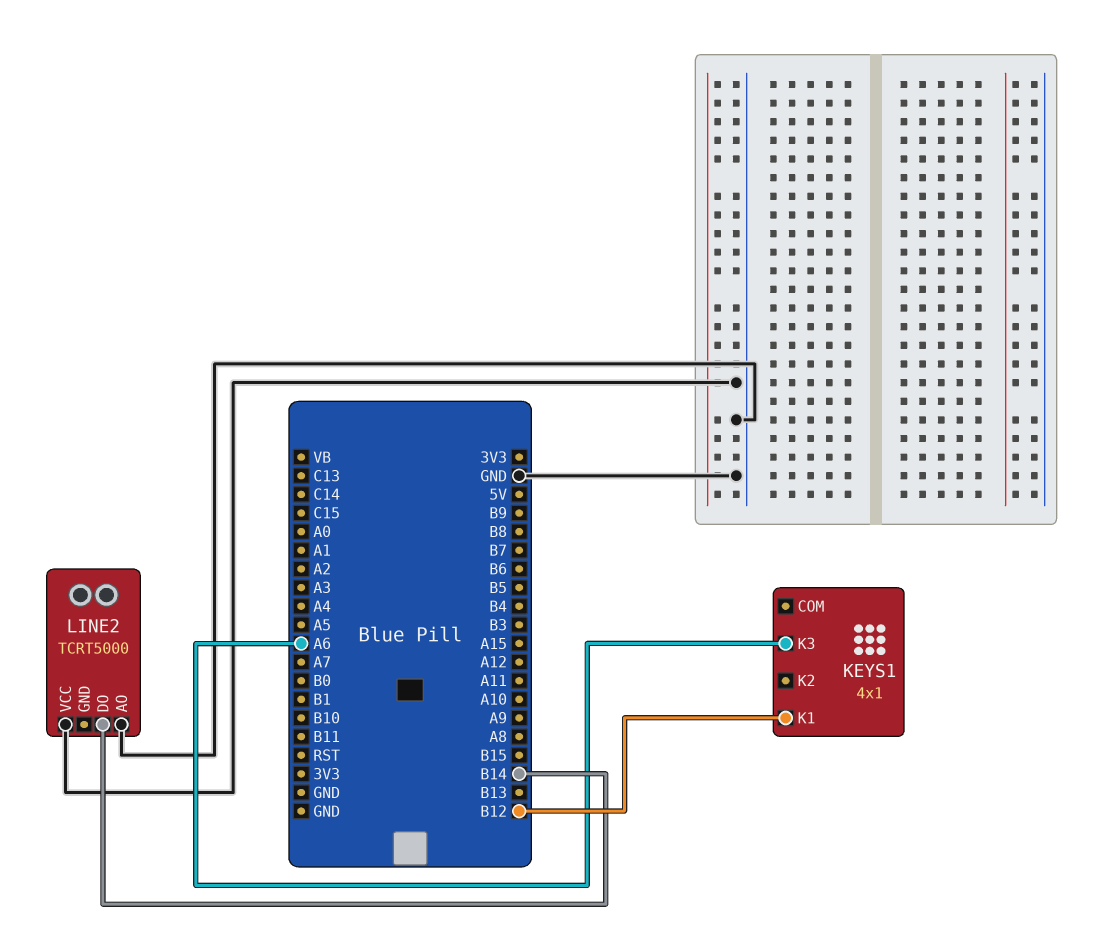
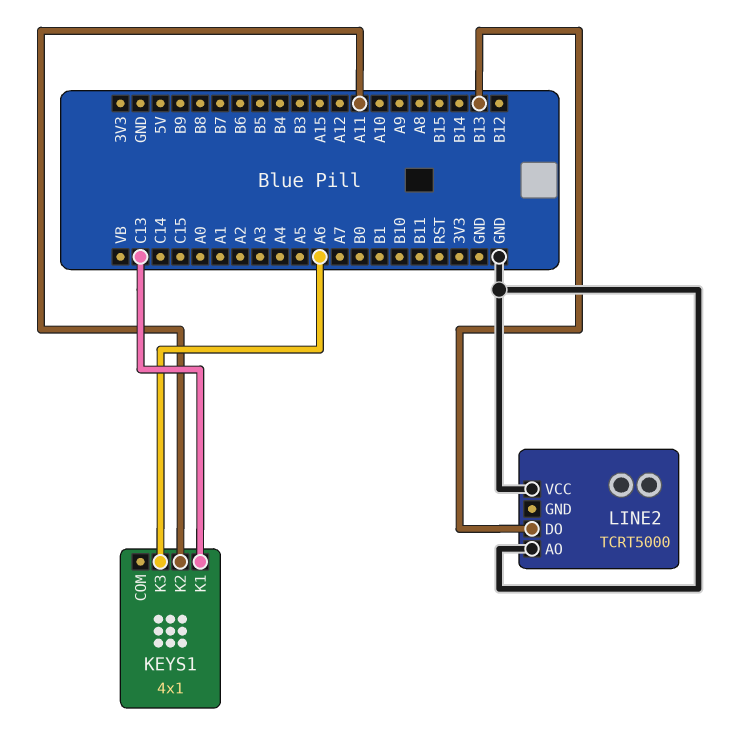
KEYS1 pin K1: B12 -> C13
KEYS1 pin K2: none -> A11
LINE2 pin DO: B14 -> B13

